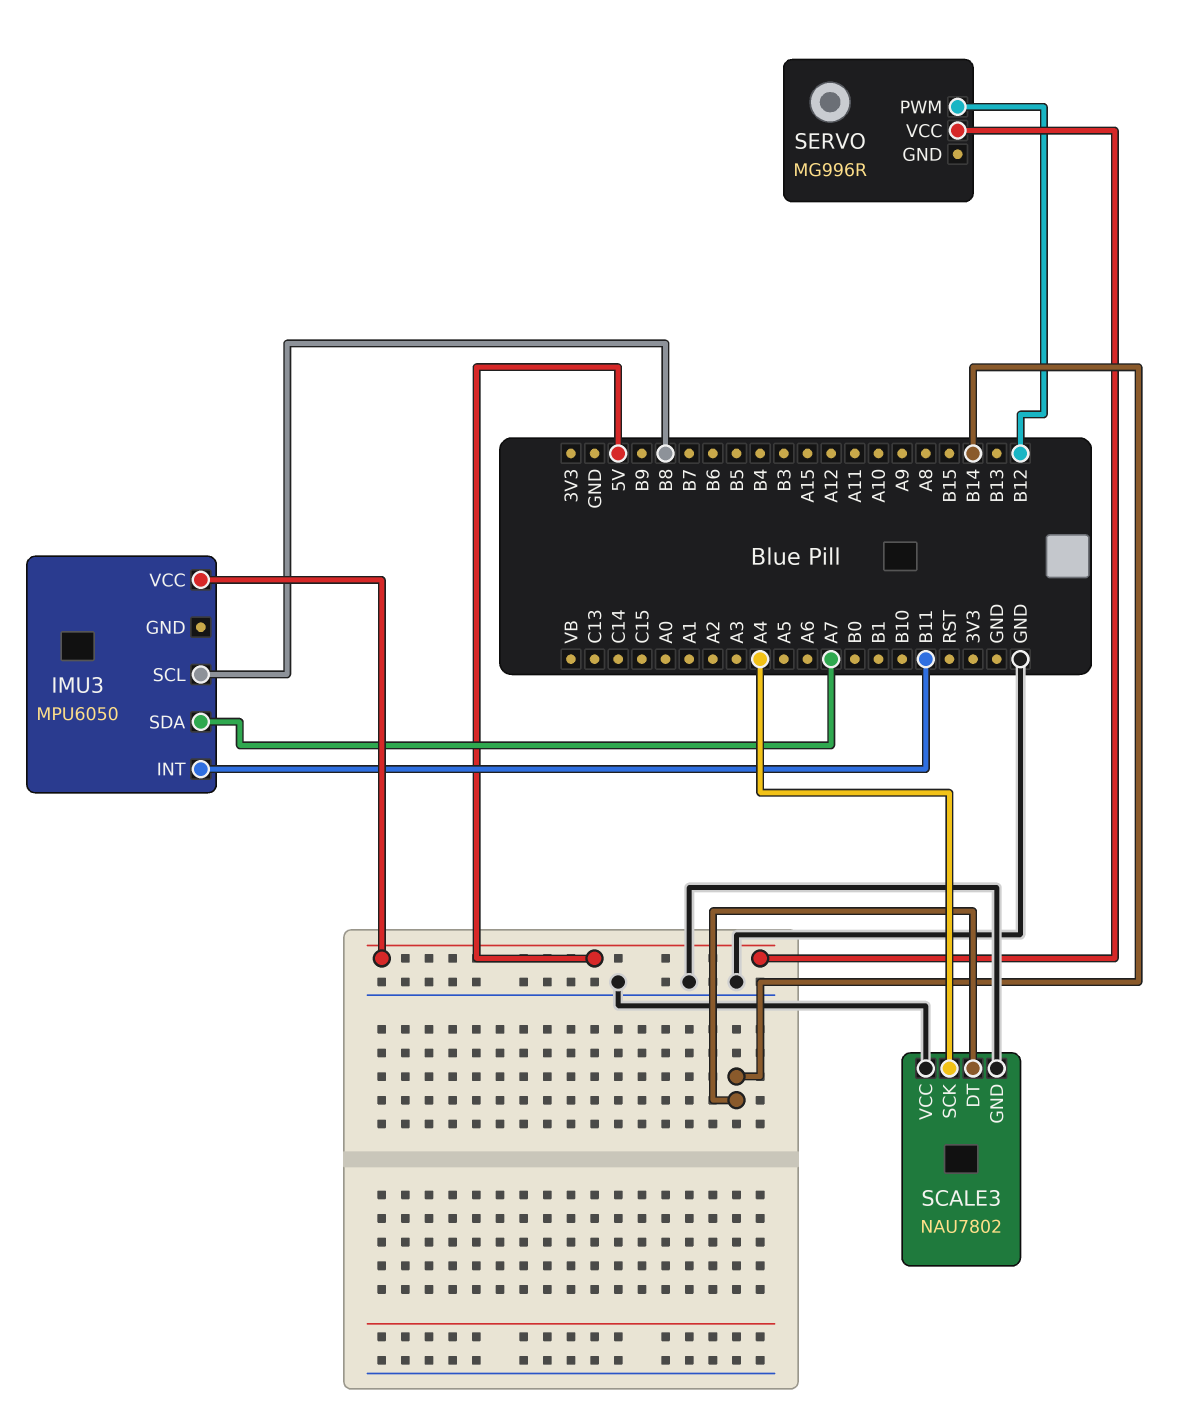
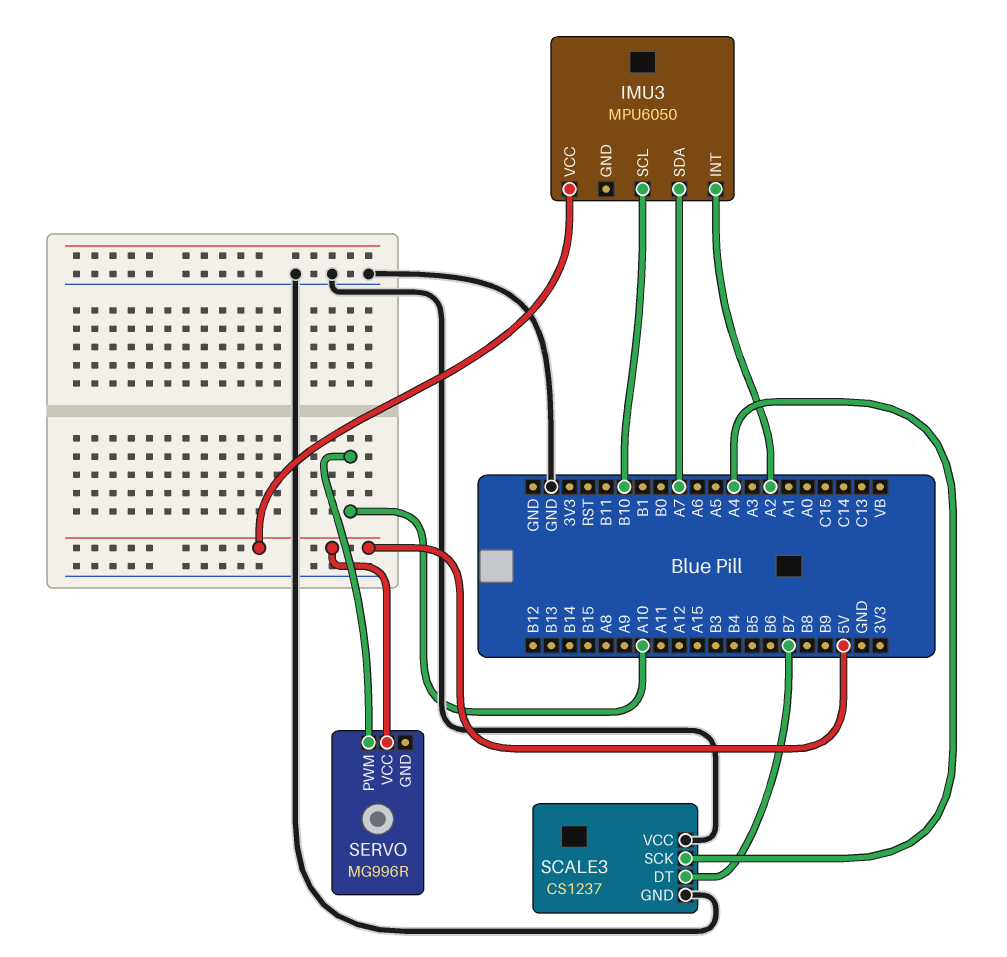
IMU3 pin INT: B11 -> A2
IMU3 pin SCL: B8 -> B10
SCALE3: NAU7802 -> CS1237
SCALE3 pin DT: B14 -> B7
SERVO pin PWM: B12 -> A10

